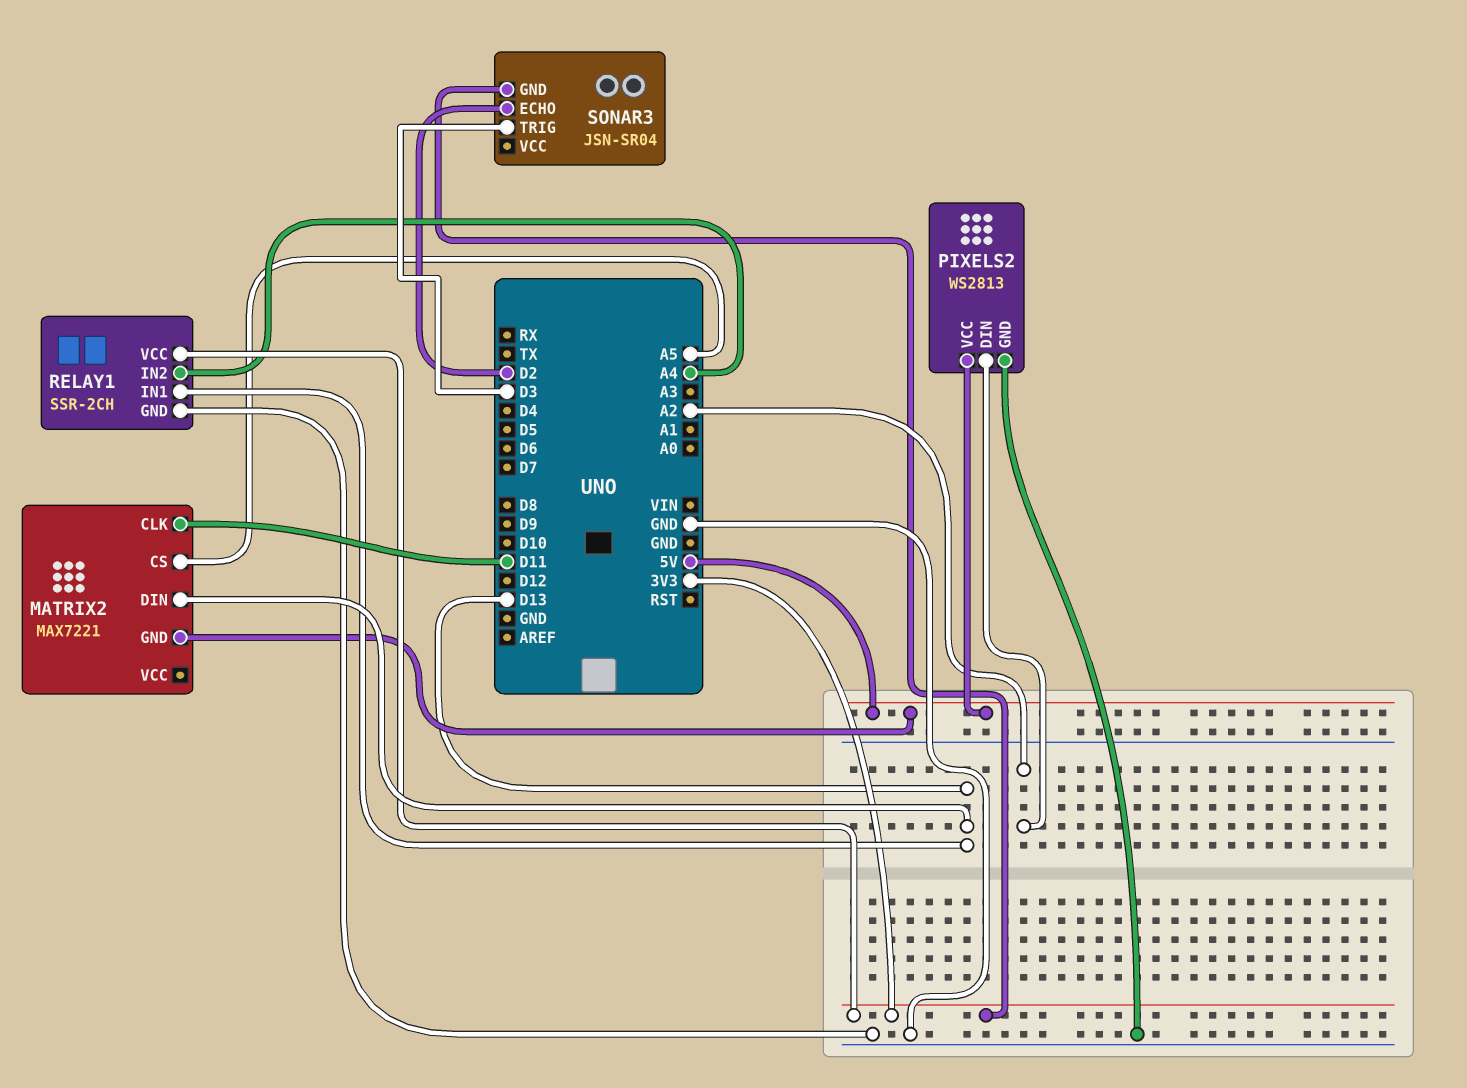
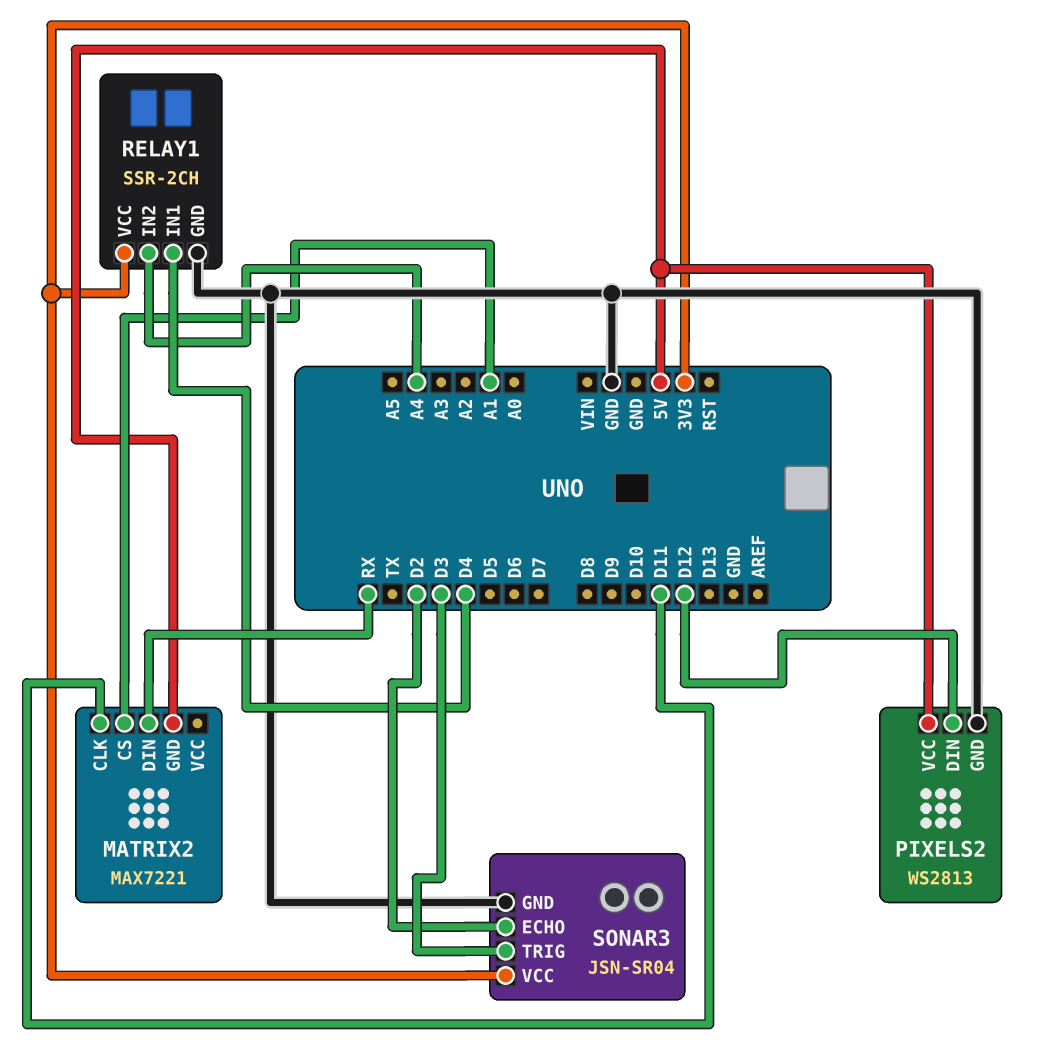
MATRIX2 pin CS: A5 -> A1
MATRIX2 pin DIN: D13 -> RX
PIXELS2 pin DIN: A2 -> D12
RELAY1 pin IN1: D13 -> D4
SONAR3 pin GND: 3V3 -> GND
SONAR3 pin VCC: none -> 3V3

